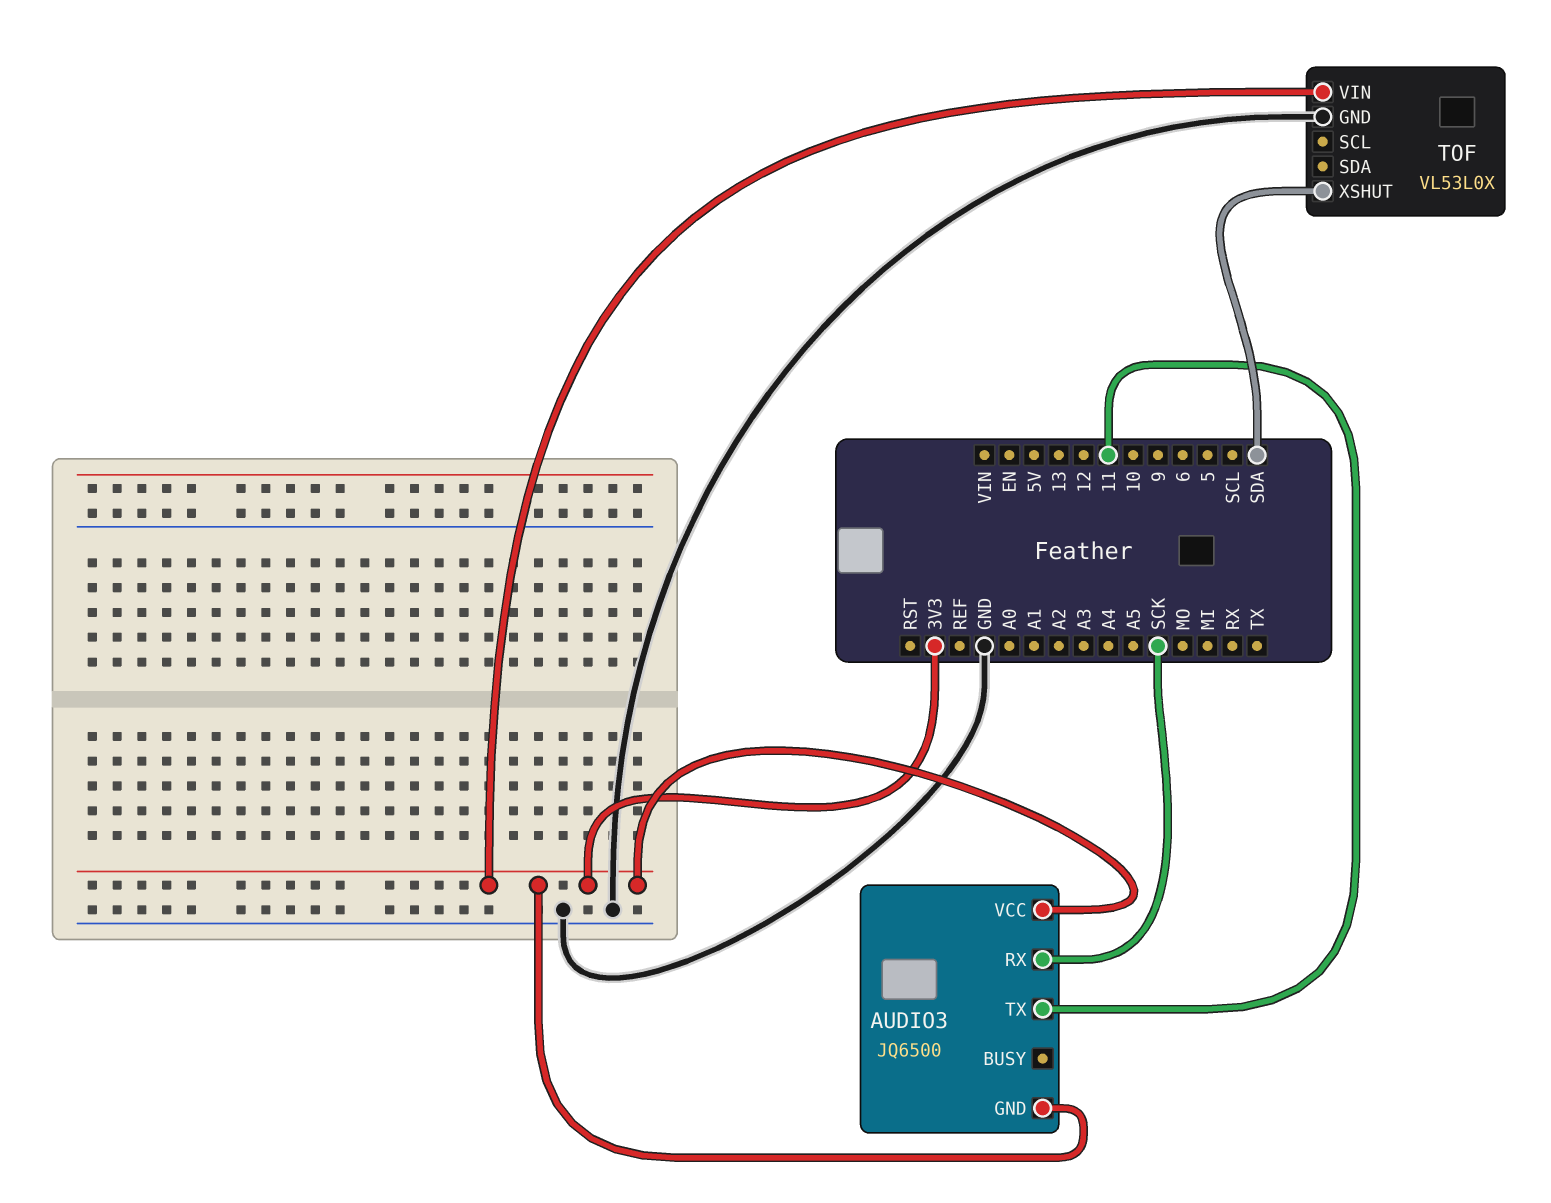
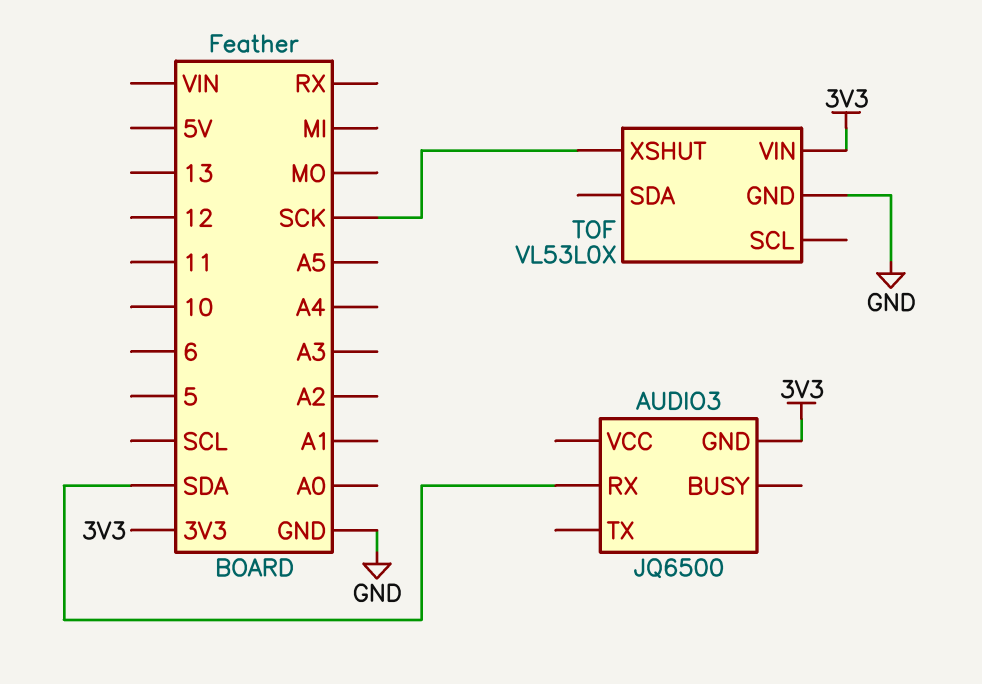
AUDIO3 pin RX: SCK -> SDA
AUDIO3 pin TX: 11 -> none
AUDIO3 pin VCC: 3V3 -> none
TOF pin XSHUT: SDA -> SCK

